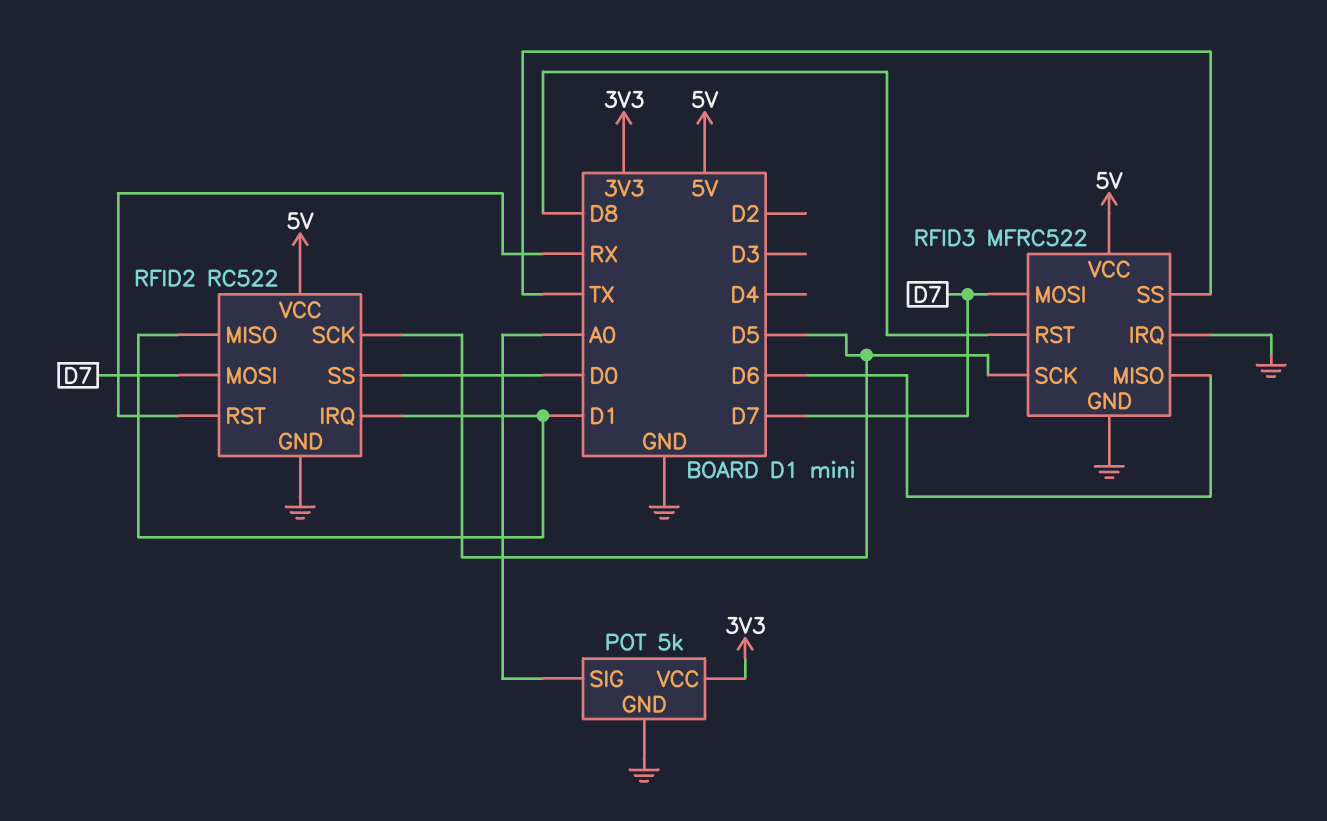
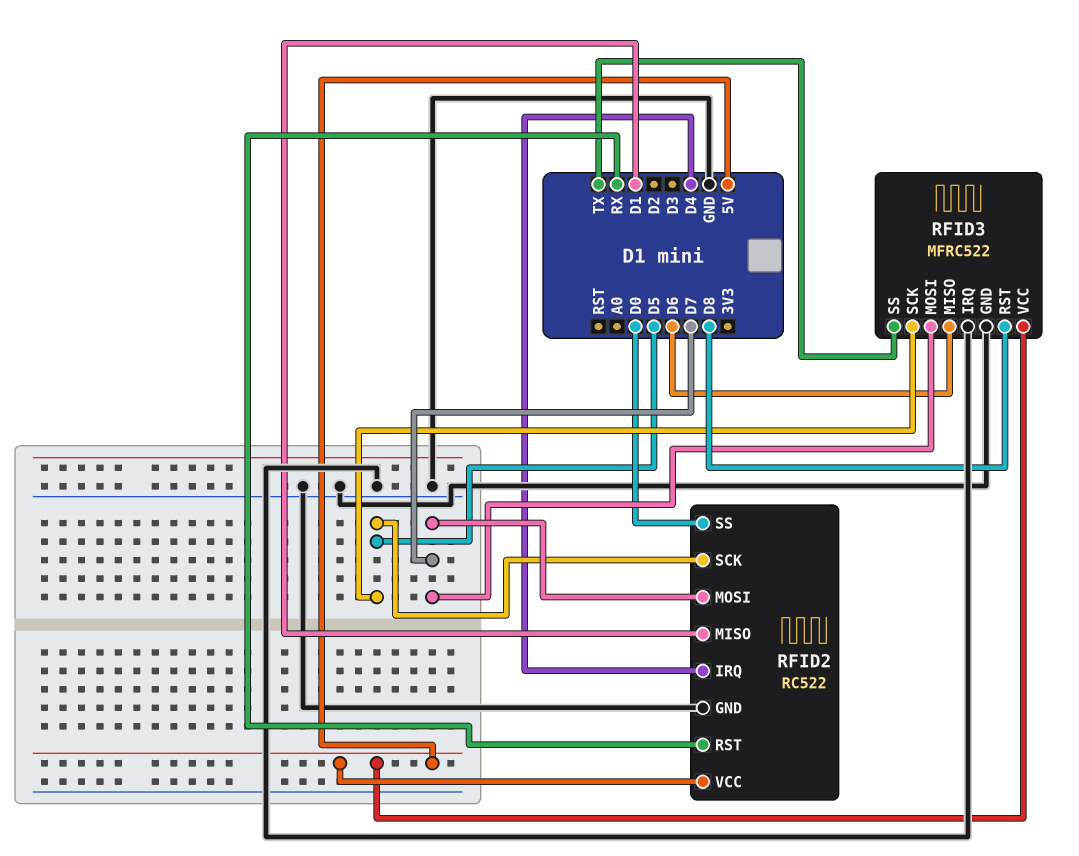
POT: 5k -> none
POT pin GND: GND -> none
POT pin SIG: A0 -> none
POT pin VCC: 3V3 -> none
RFID2 pin IRQ: D1 -> D4

